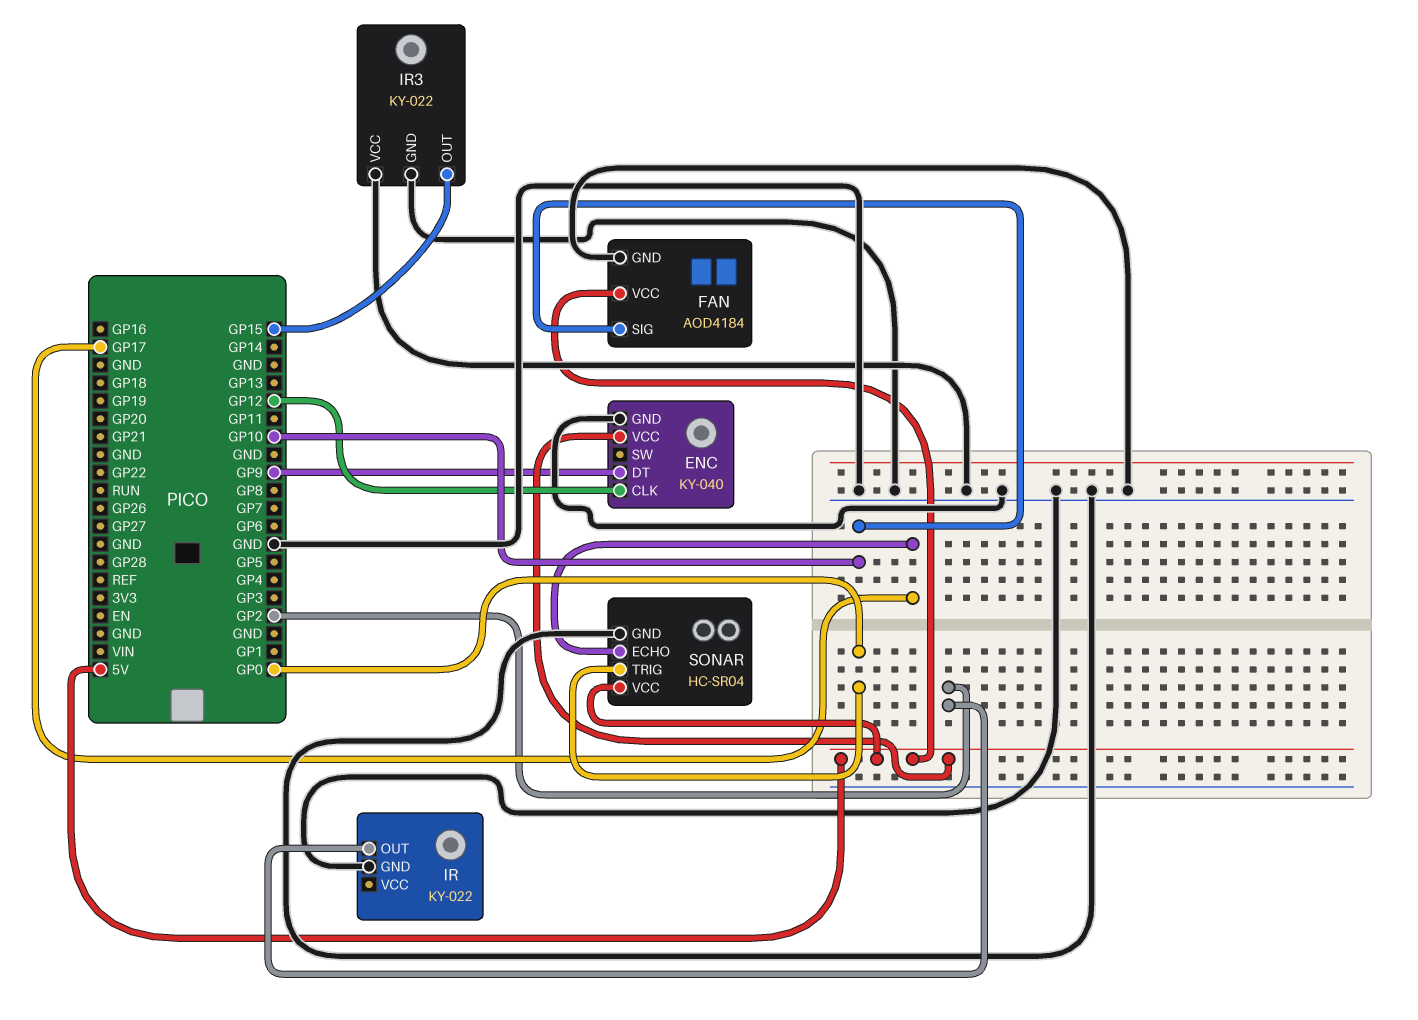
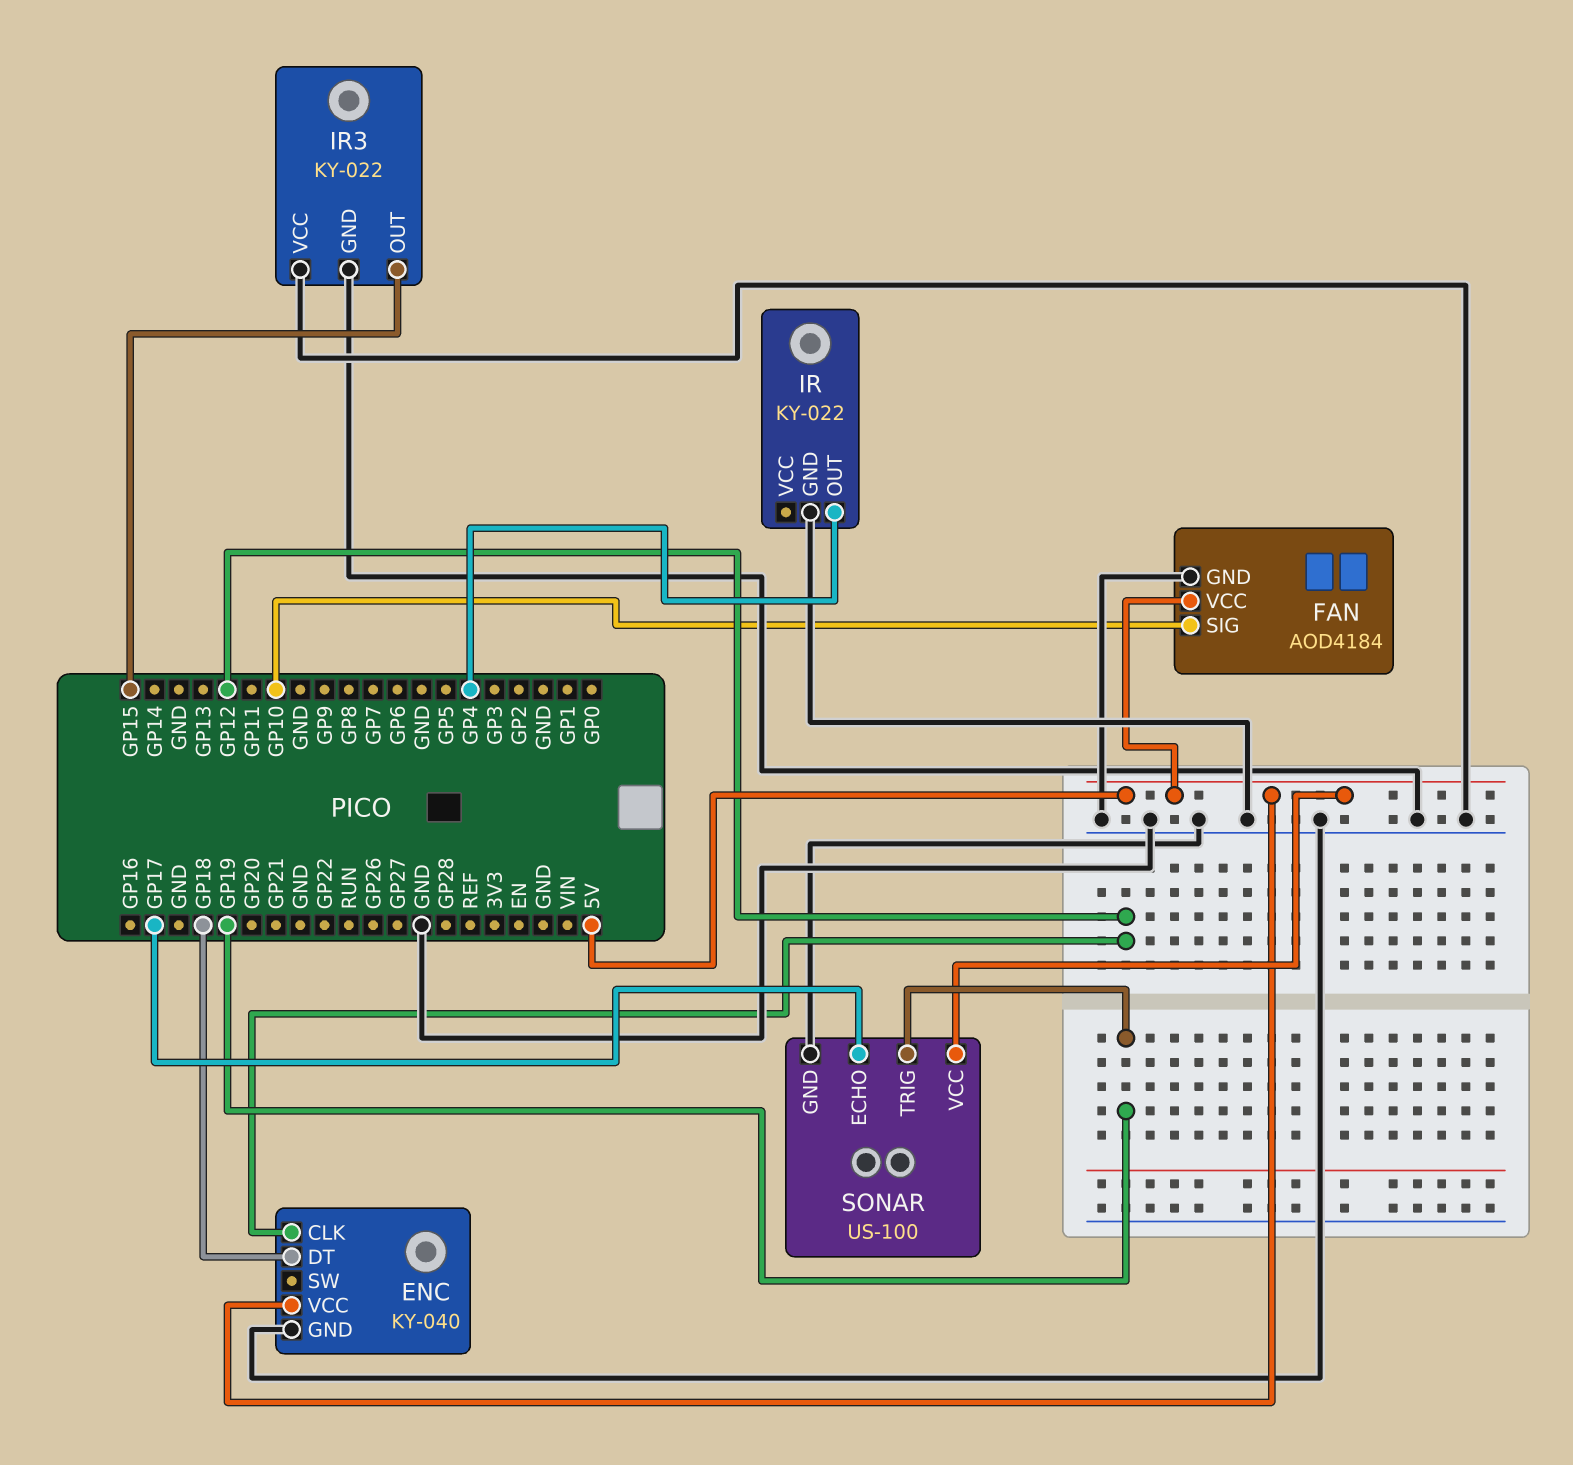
ENC pin DT: GP9 -> GP18
IR pin OUT: GP2 -> GP4
SONAR: HC-SR04 -> US-100
SONAR pin TRIG: GP0 -> GP19

